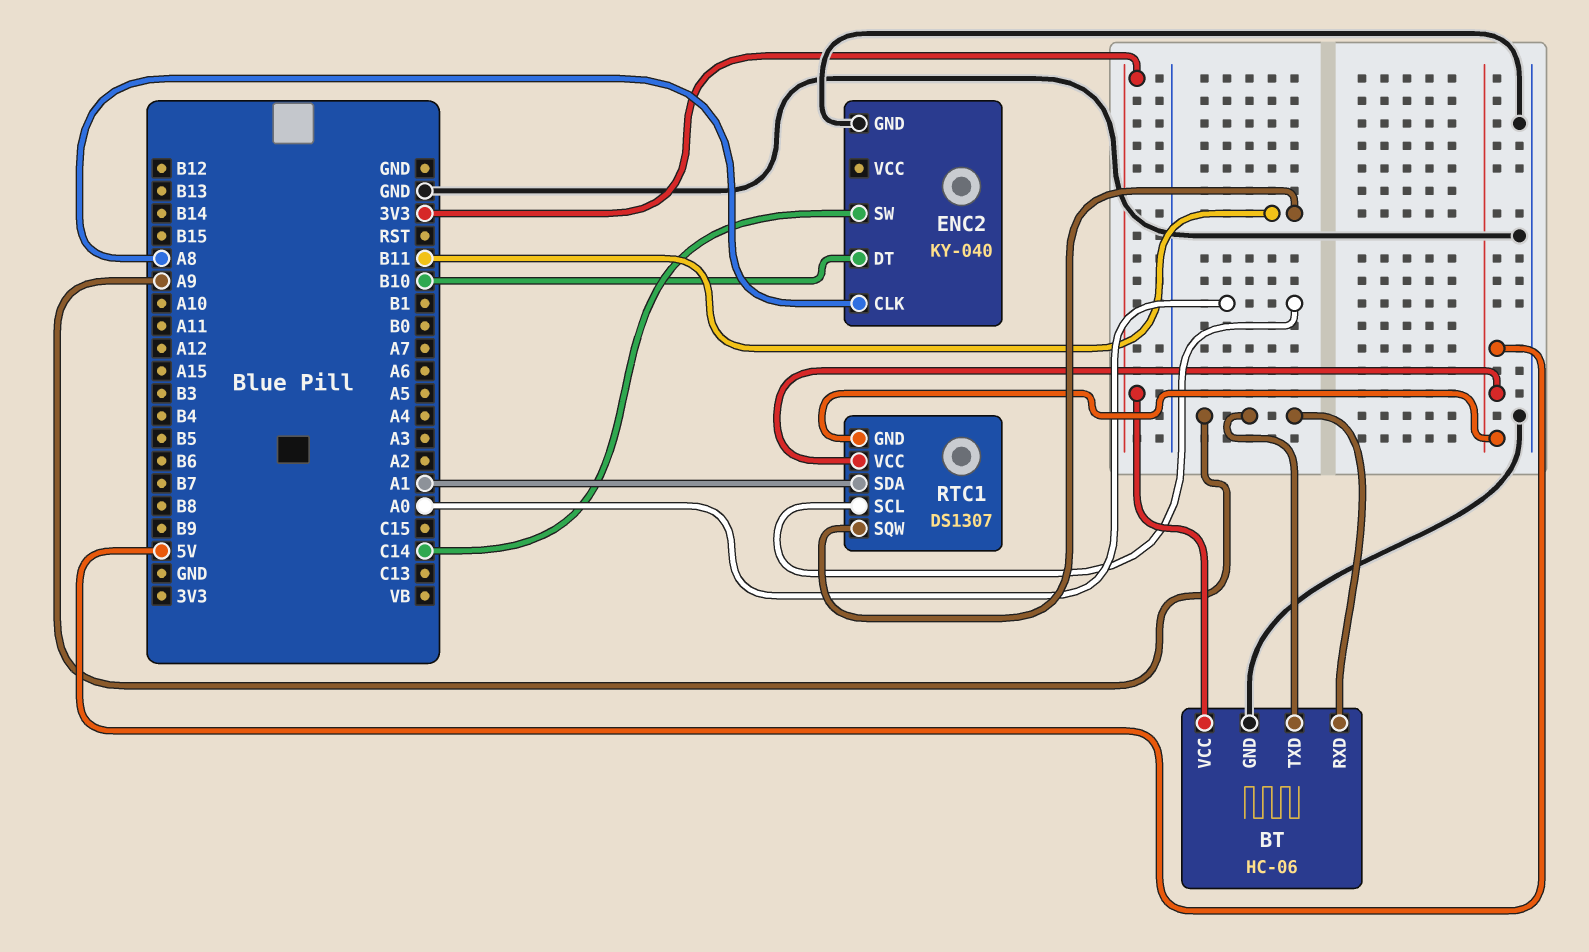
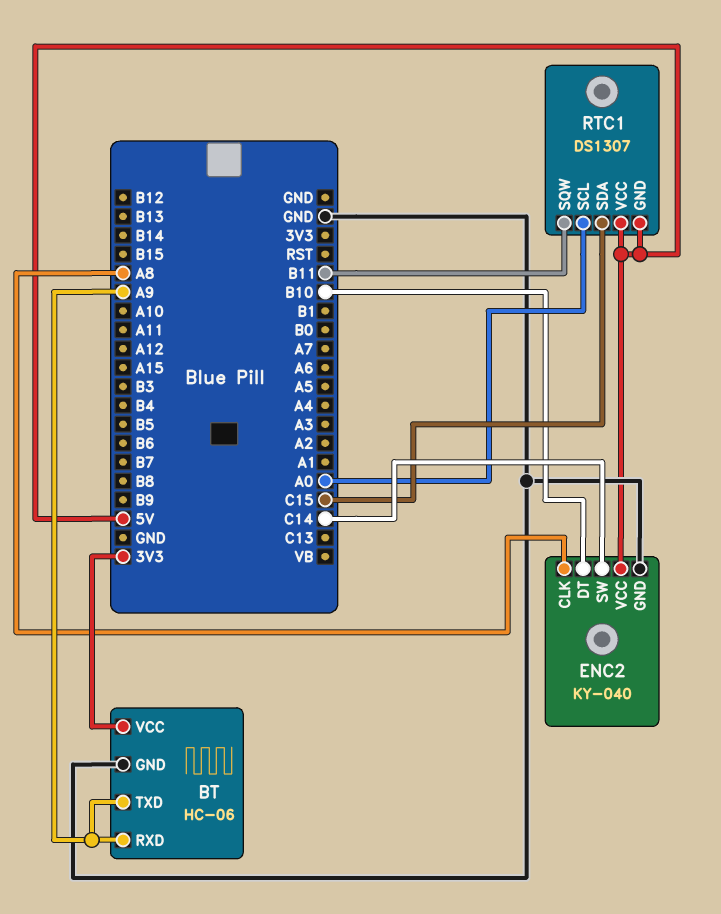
ENC2 pin VCC: none -> 5V
RTC1 pin SDA: A1 -> C15

